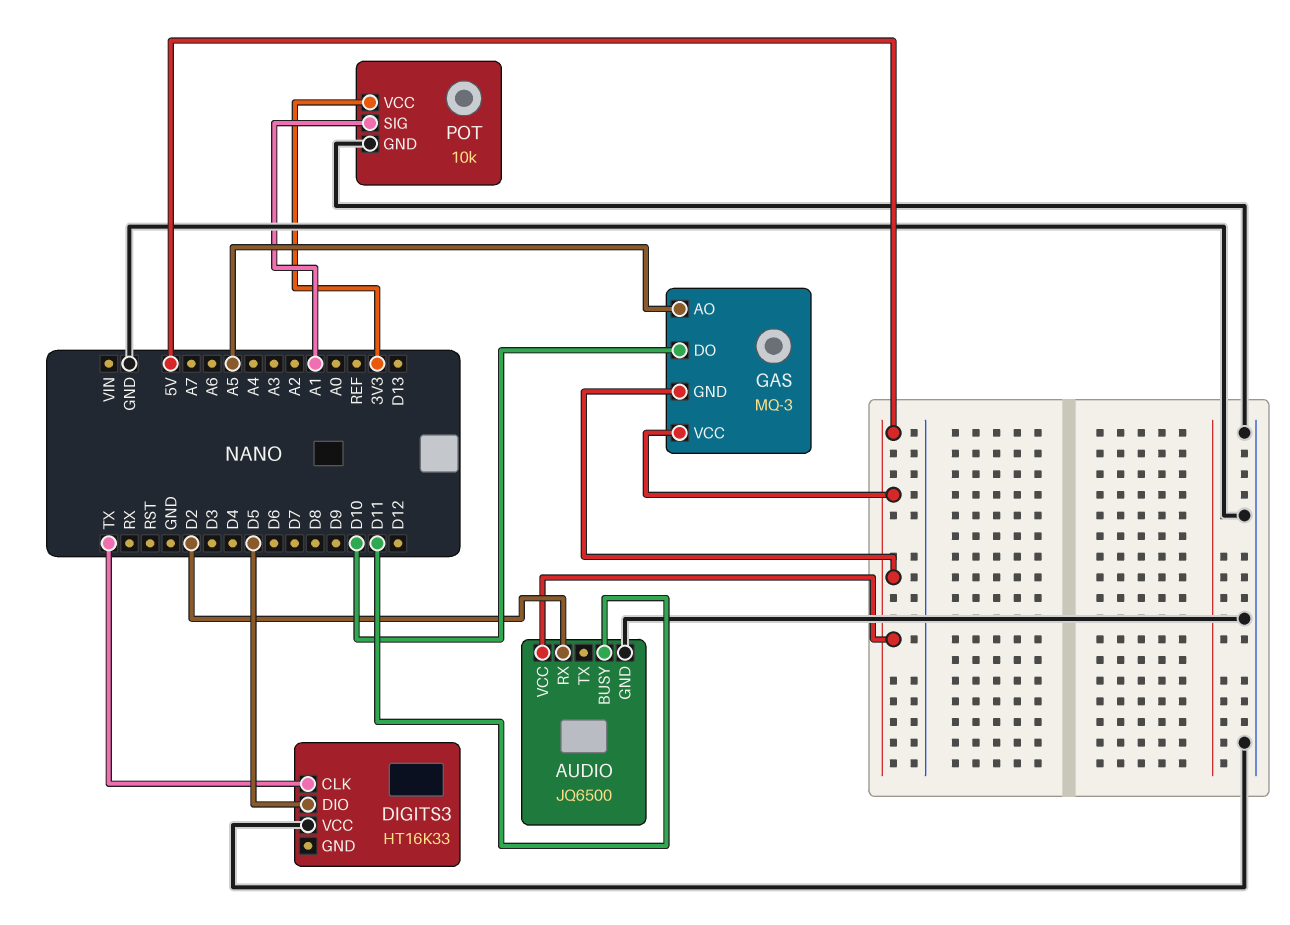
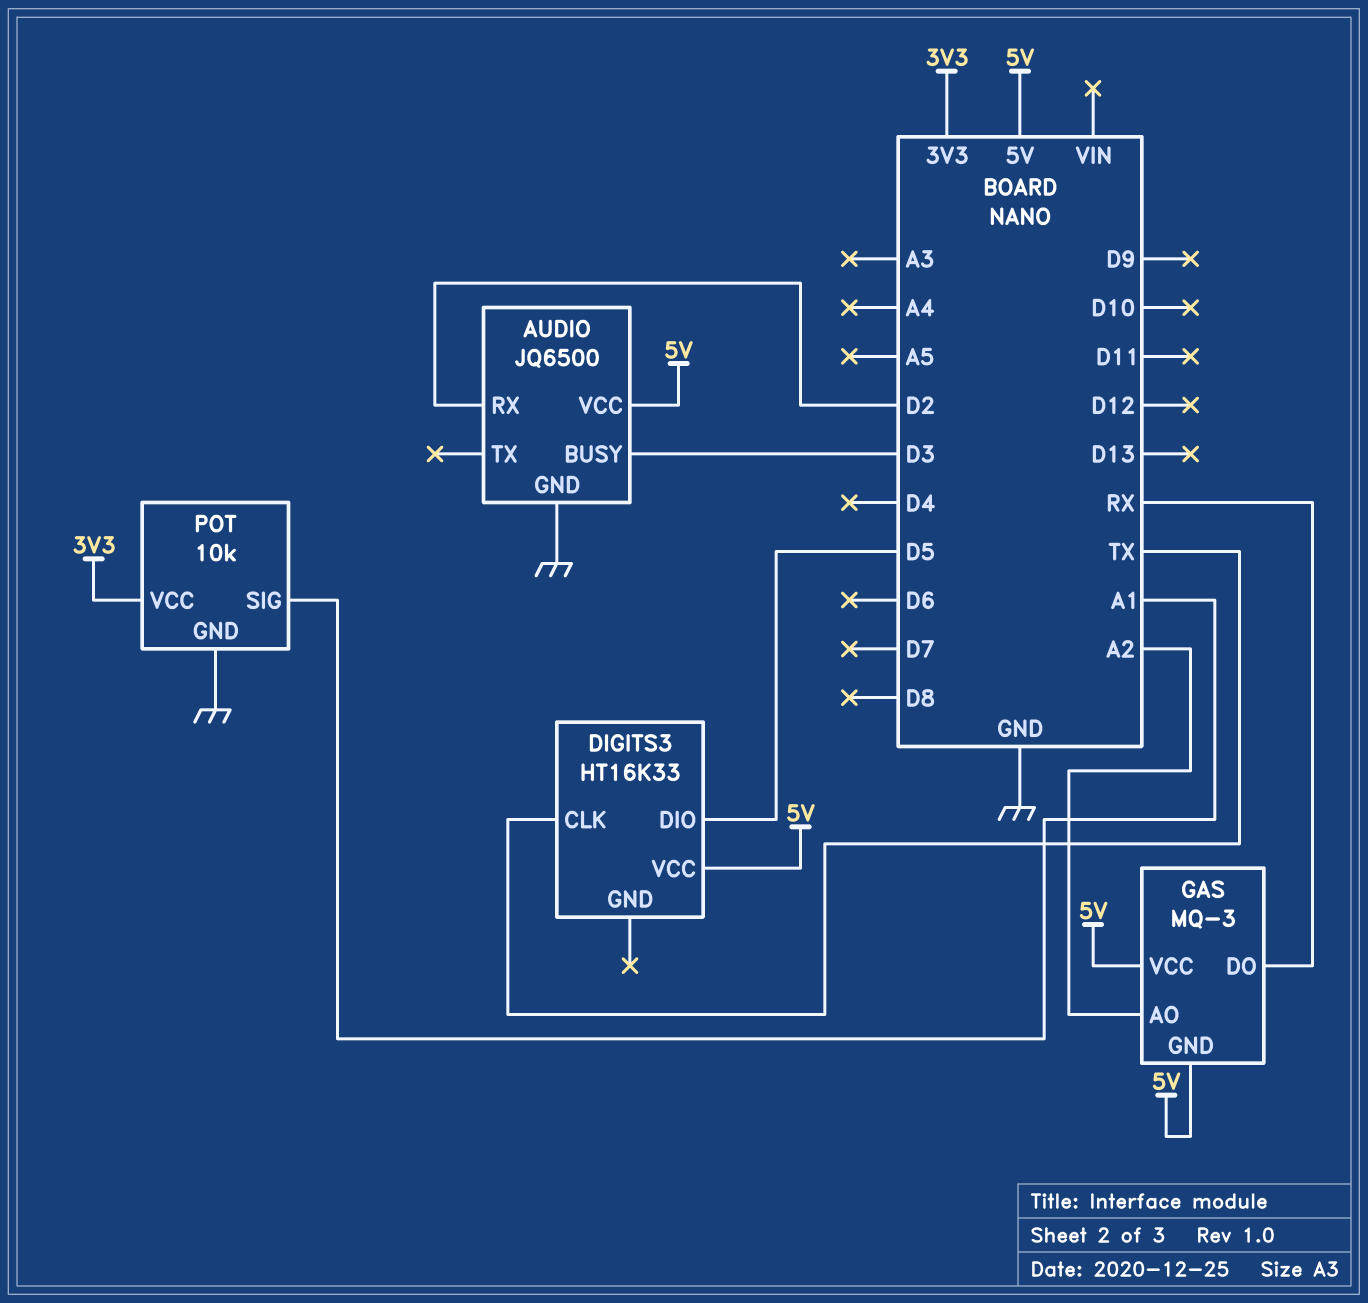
AUDIO pin BUSY: D11 -> D3
DIGITS3 pin VCC: GND -> 5V
GAS pin AO: A5 -> A2
GAS pin DO: D10 -> RX

